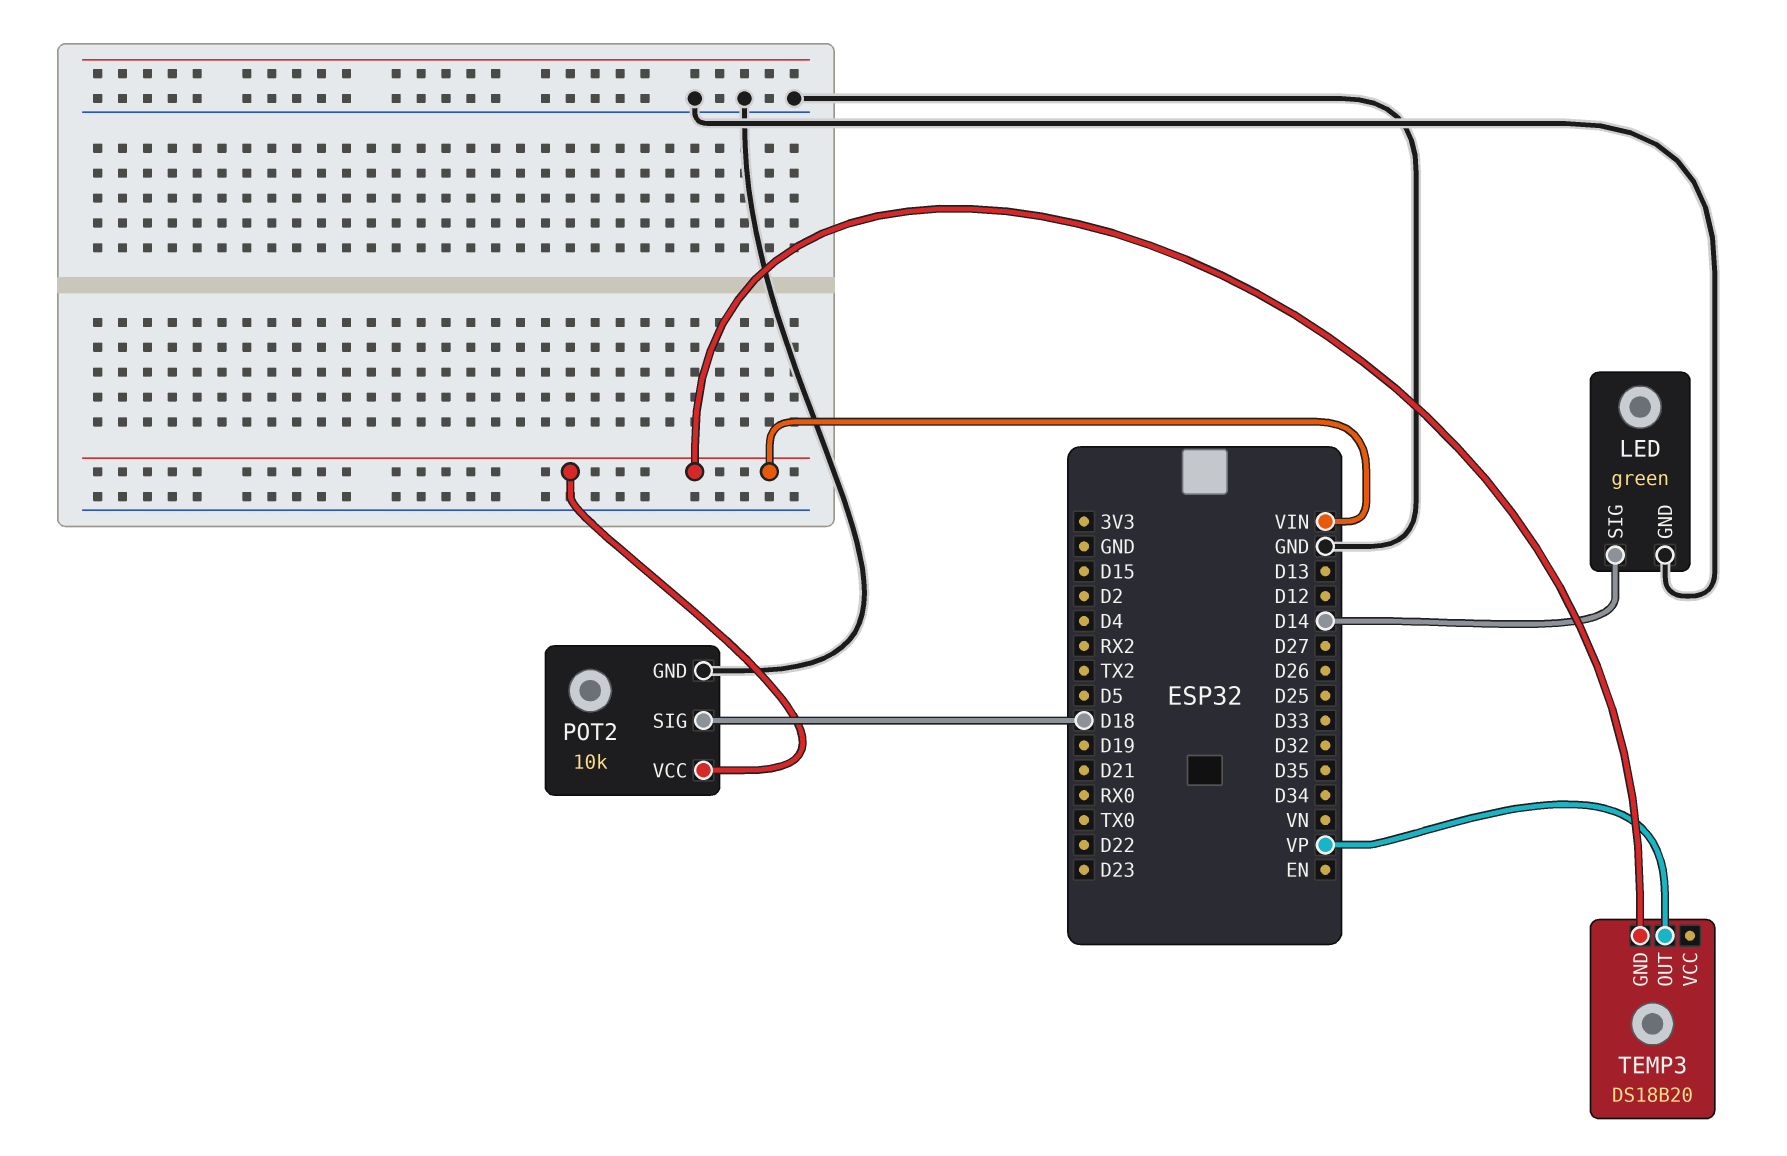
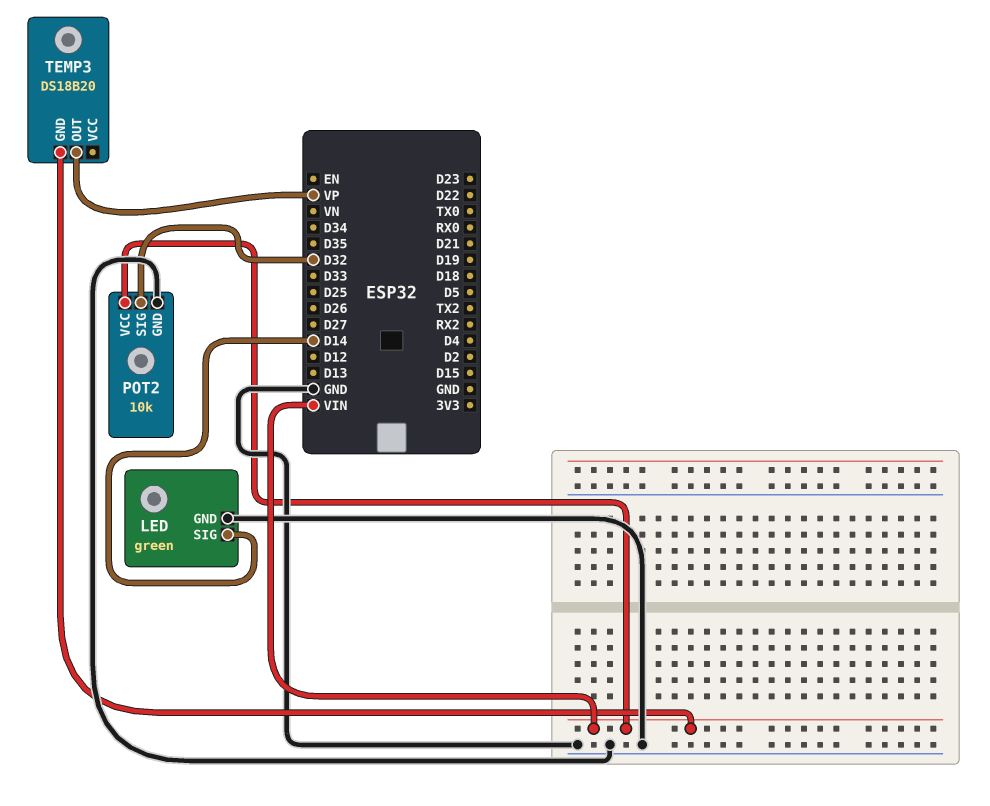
POT2 pin SIG: D18 -> D32

